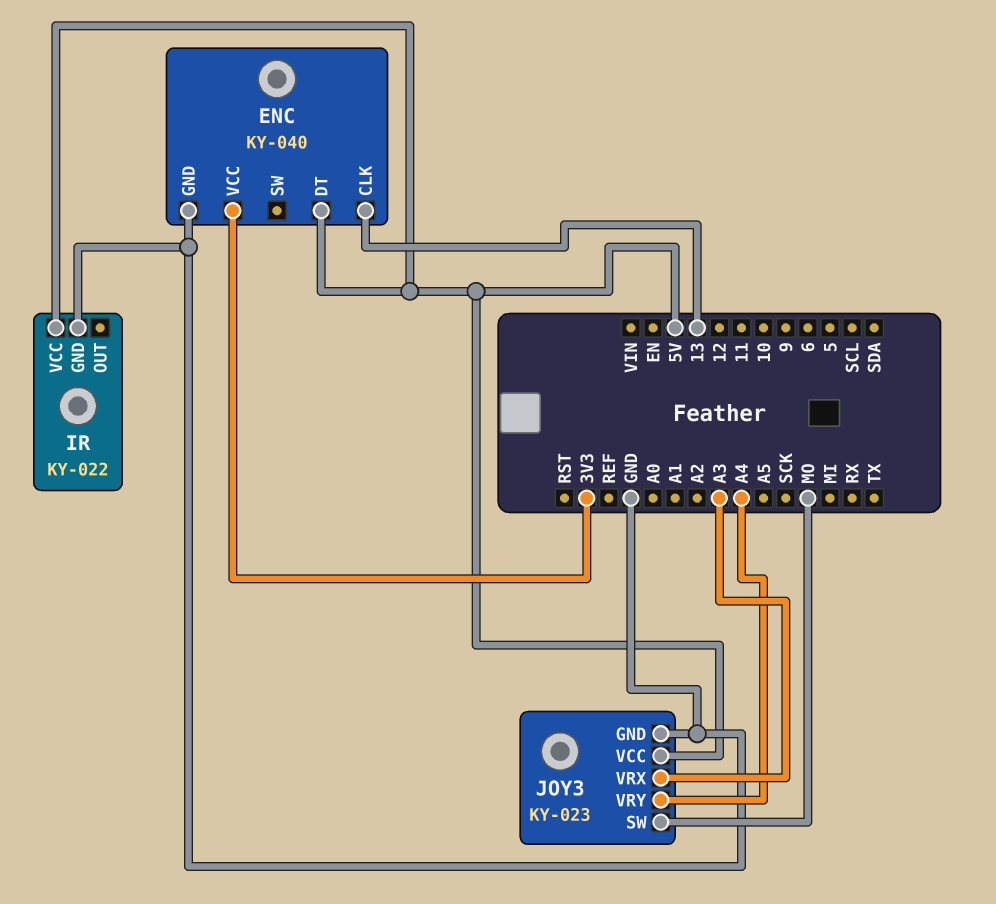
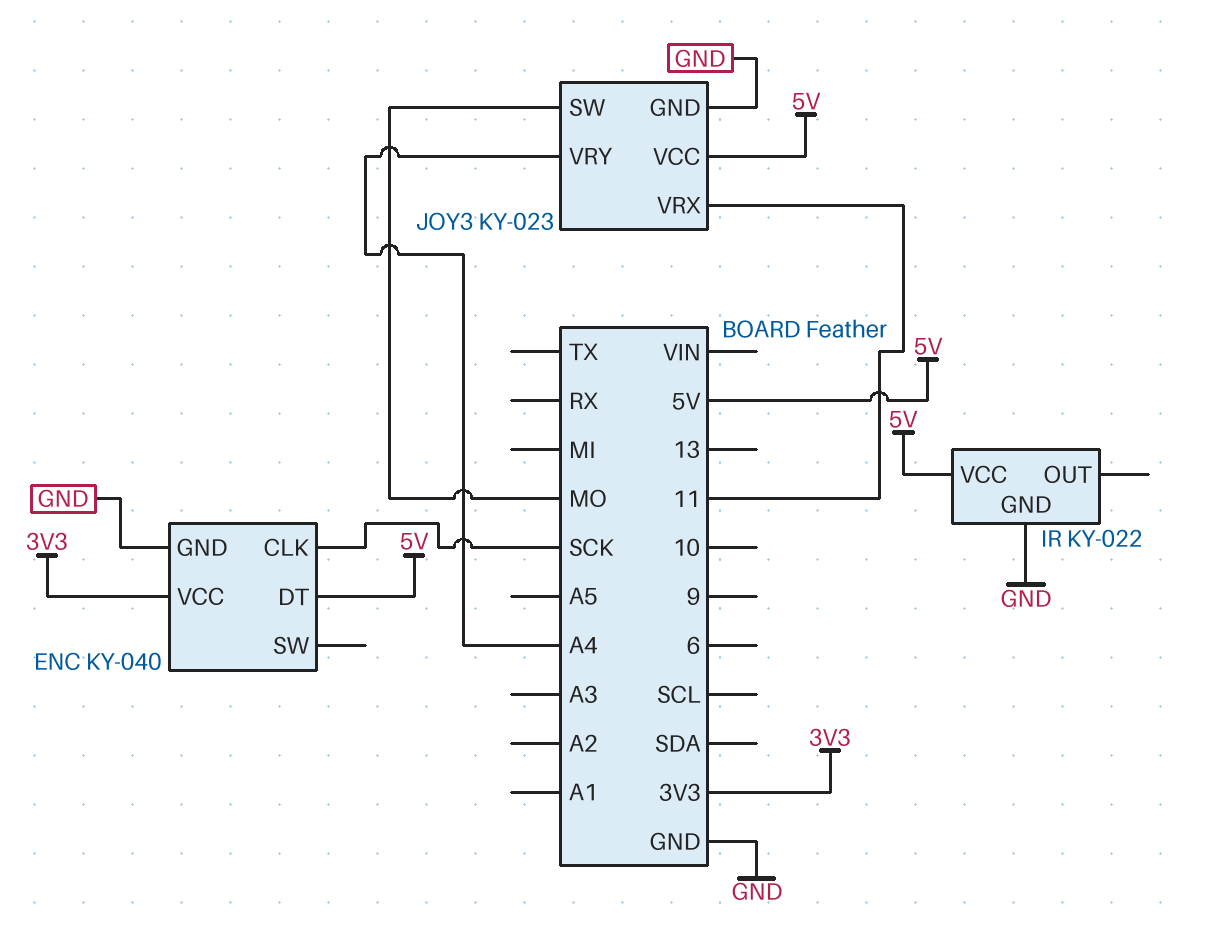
ENC pin CLK: 13 -> SCK
JOY3 pin VRX: A3 -> 11

